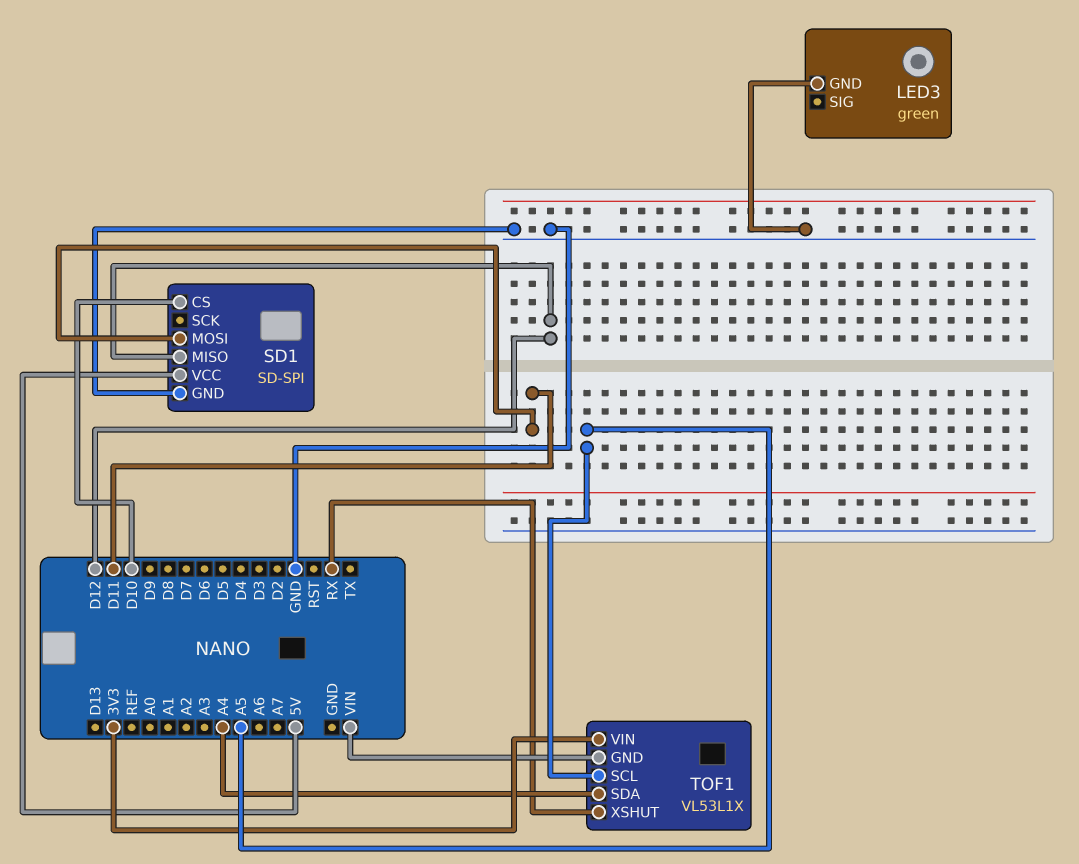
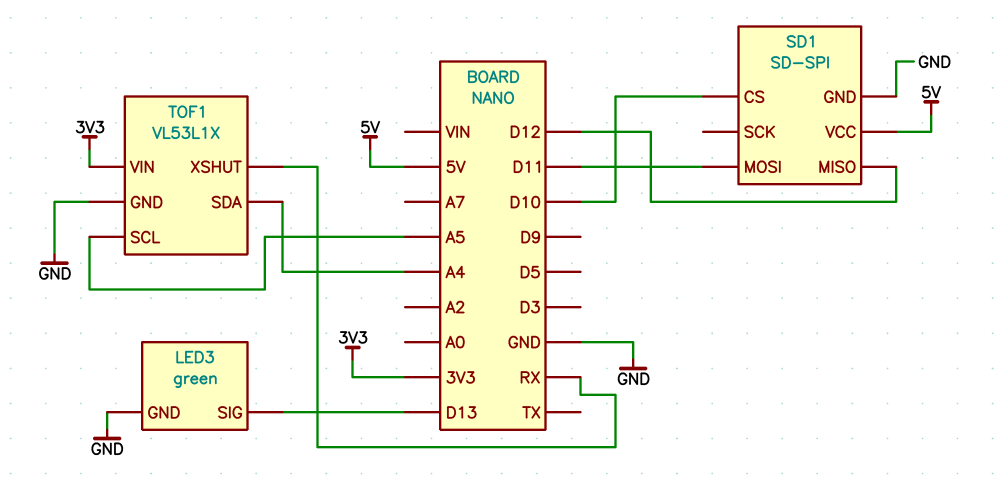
LED3 pin SIG: none -> D13
TOF1 pin GND: VIN -> GND

